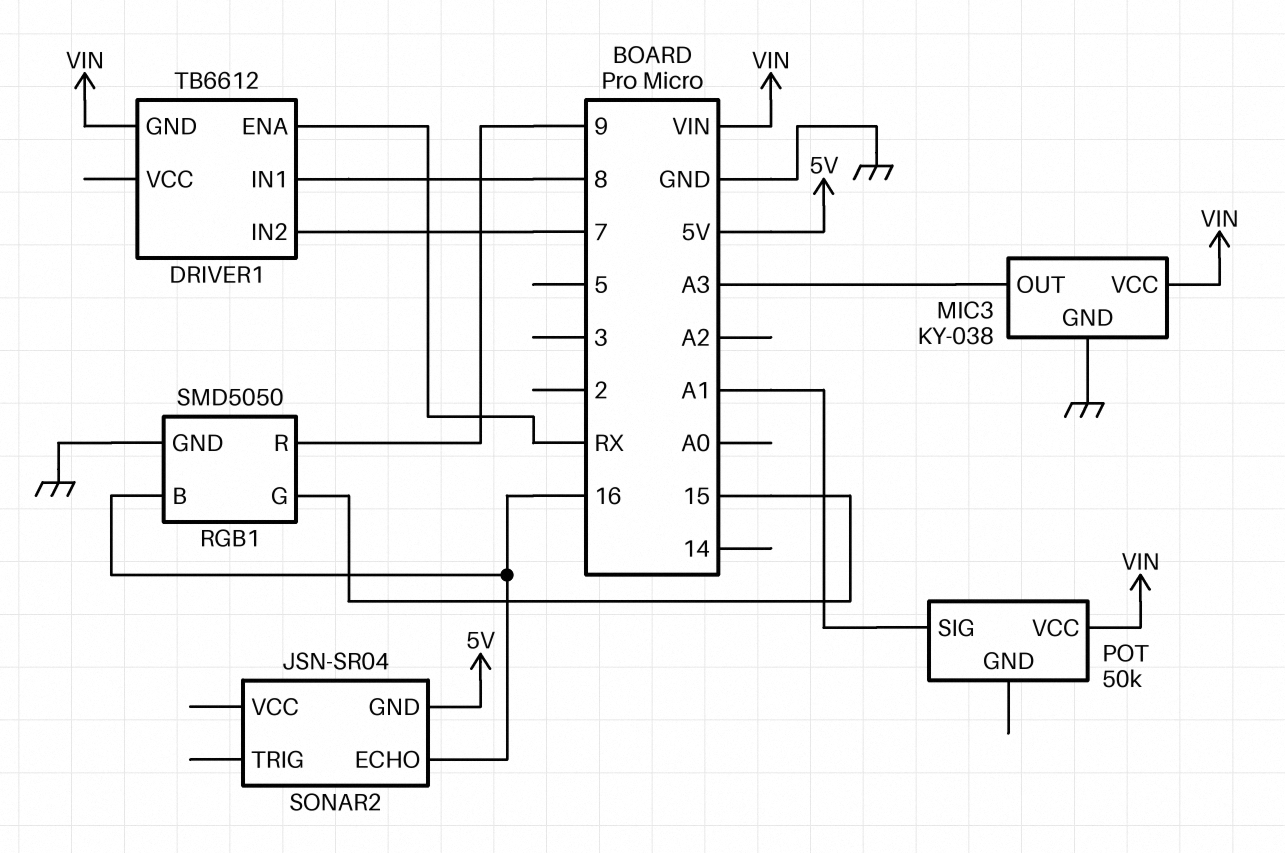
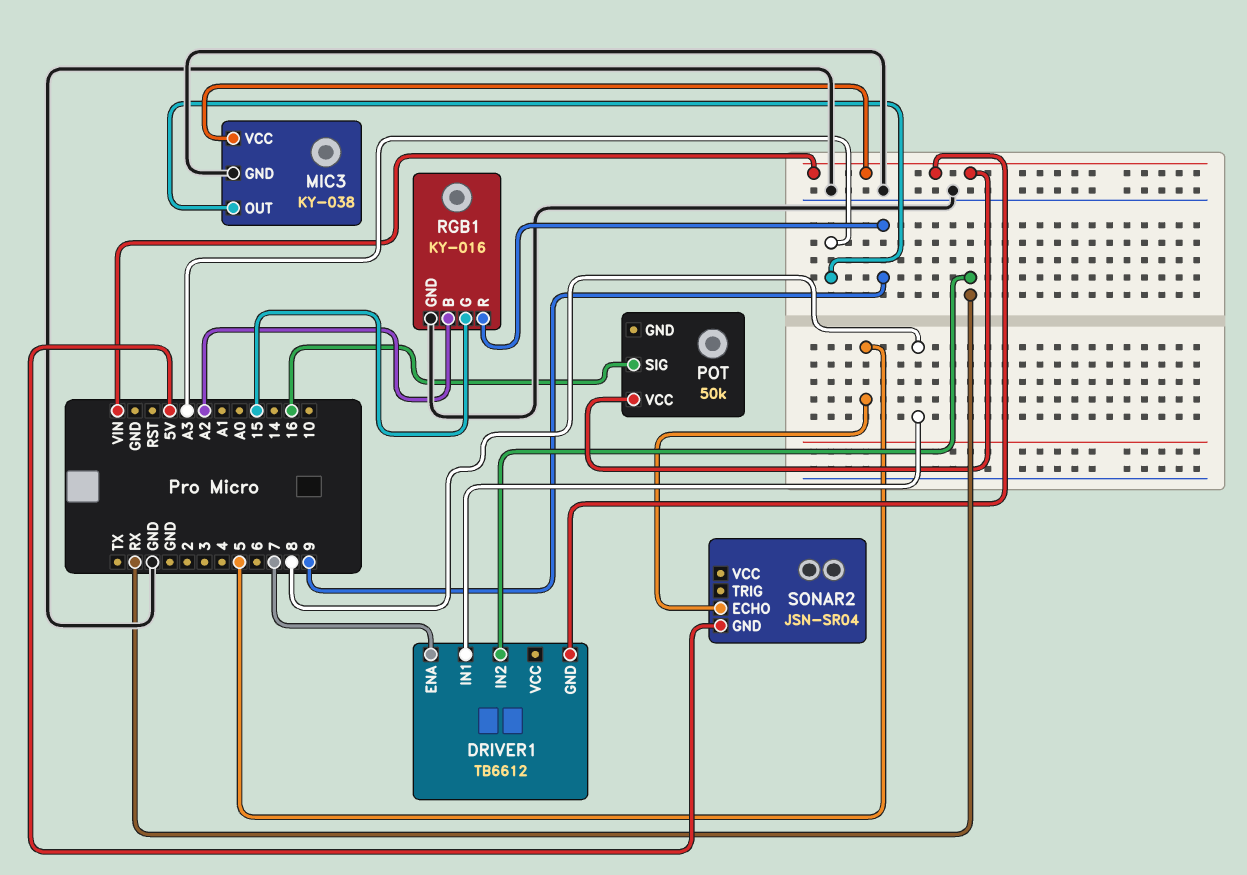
DRIVER1 pin ENA: RX -> 7
DRIVER1 pin IN2: 7 -> RX
POT pin SIG: A1 -> 16
RGB1: SMD5050 -> KY-016
RGB1 pin B: 16 -> A2
SONAR2 pin ECHO: 16 -> 5

